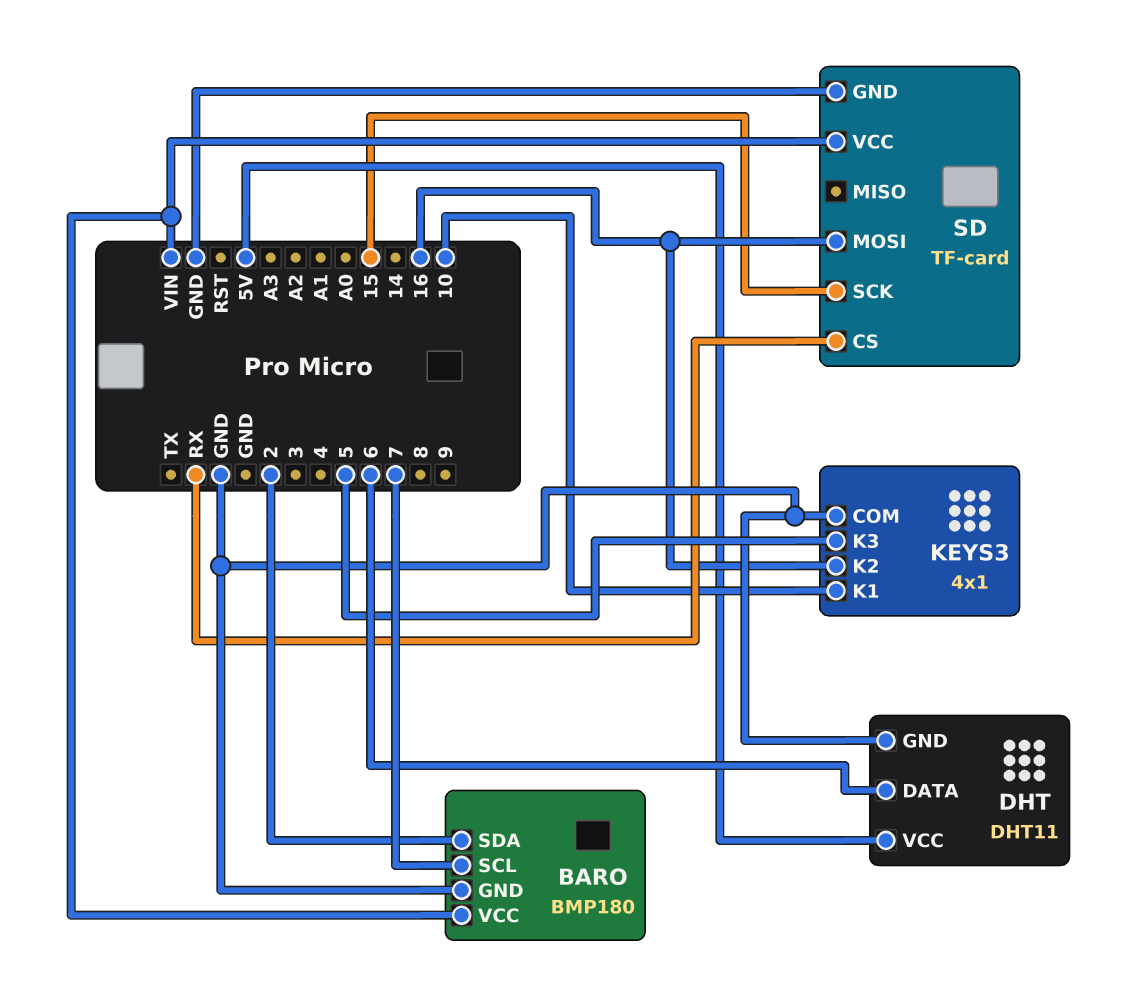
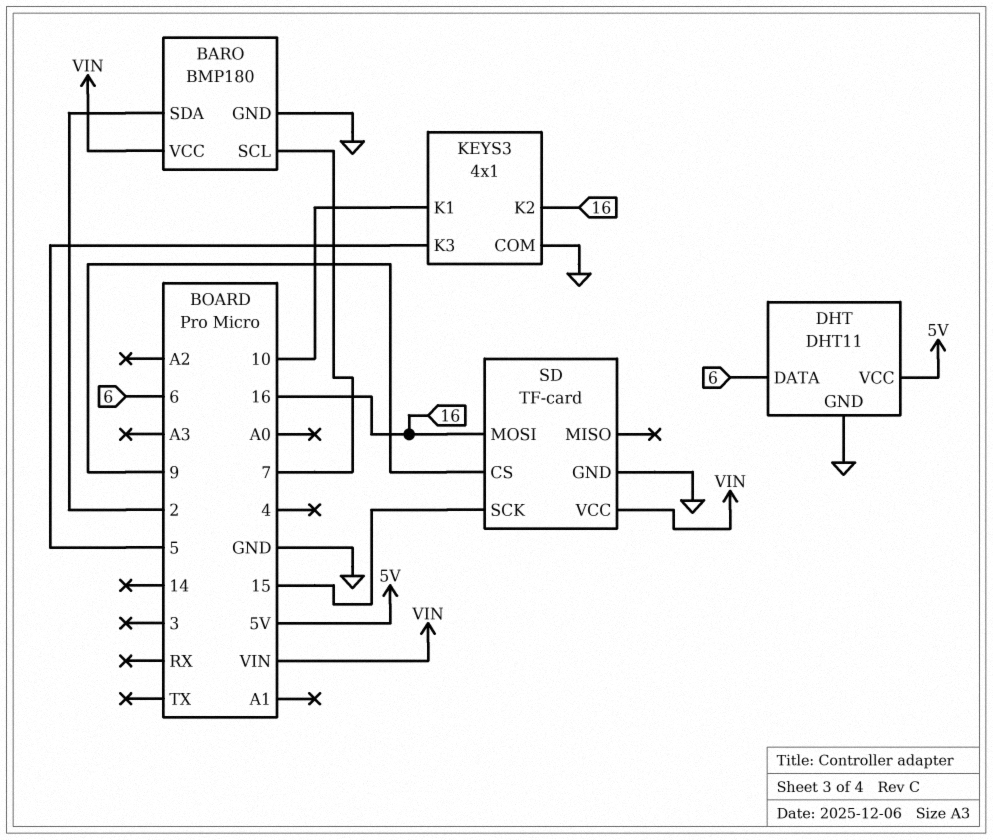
SD pin CS: RX -> 9

